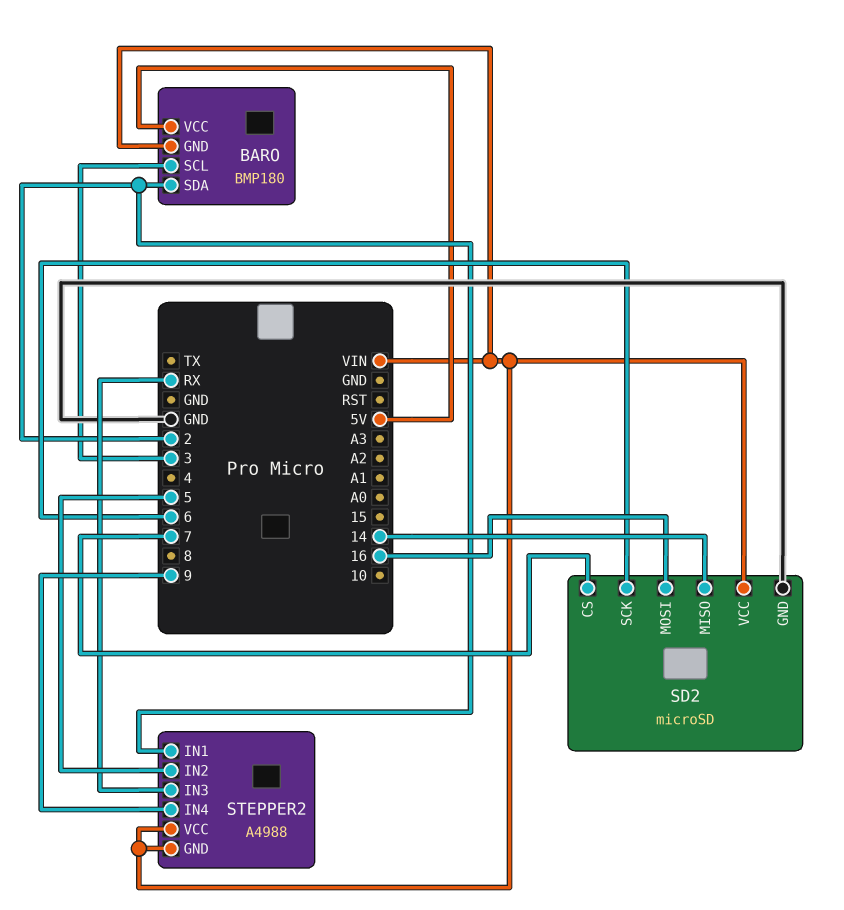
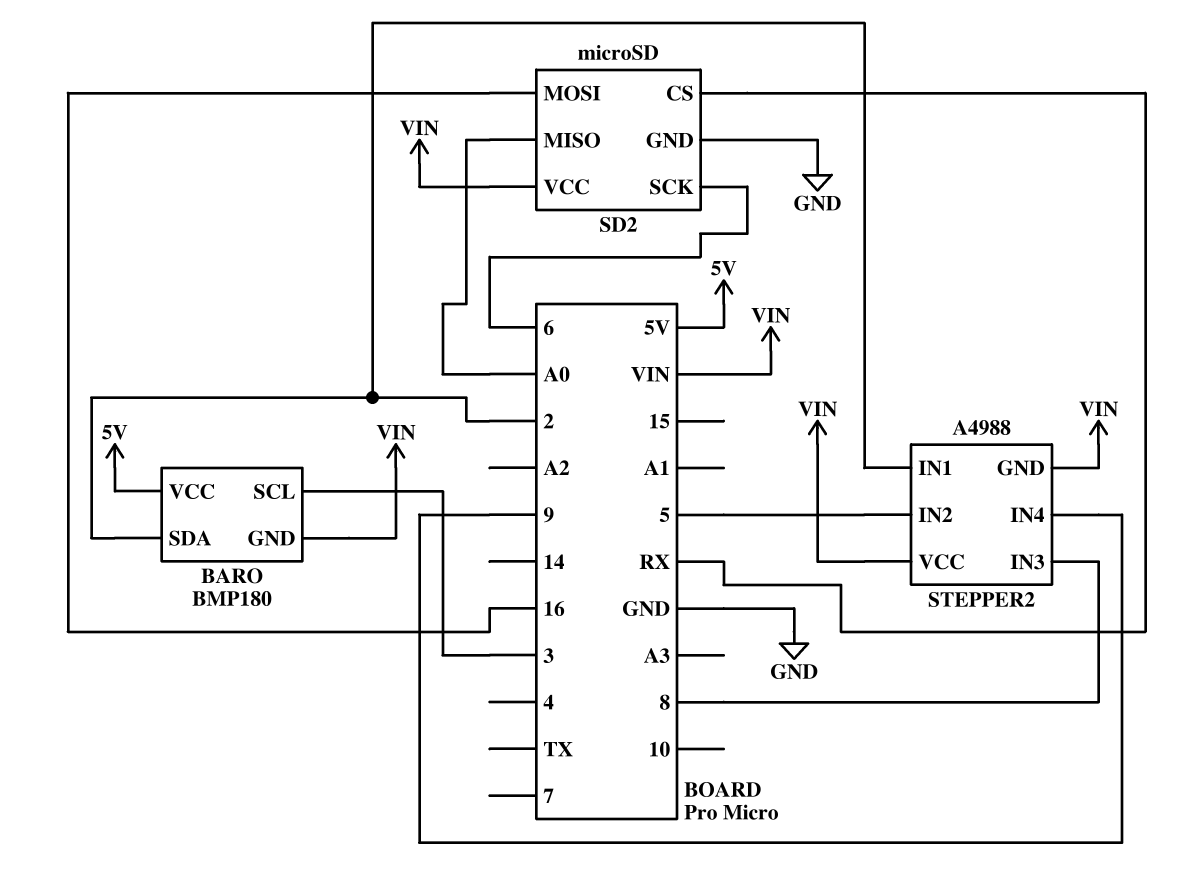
SD2 pin CS: 7 -> RX
SD2 pin MISO: 14 -> A0
STEPPER2 pin IN3: RX -> 8

